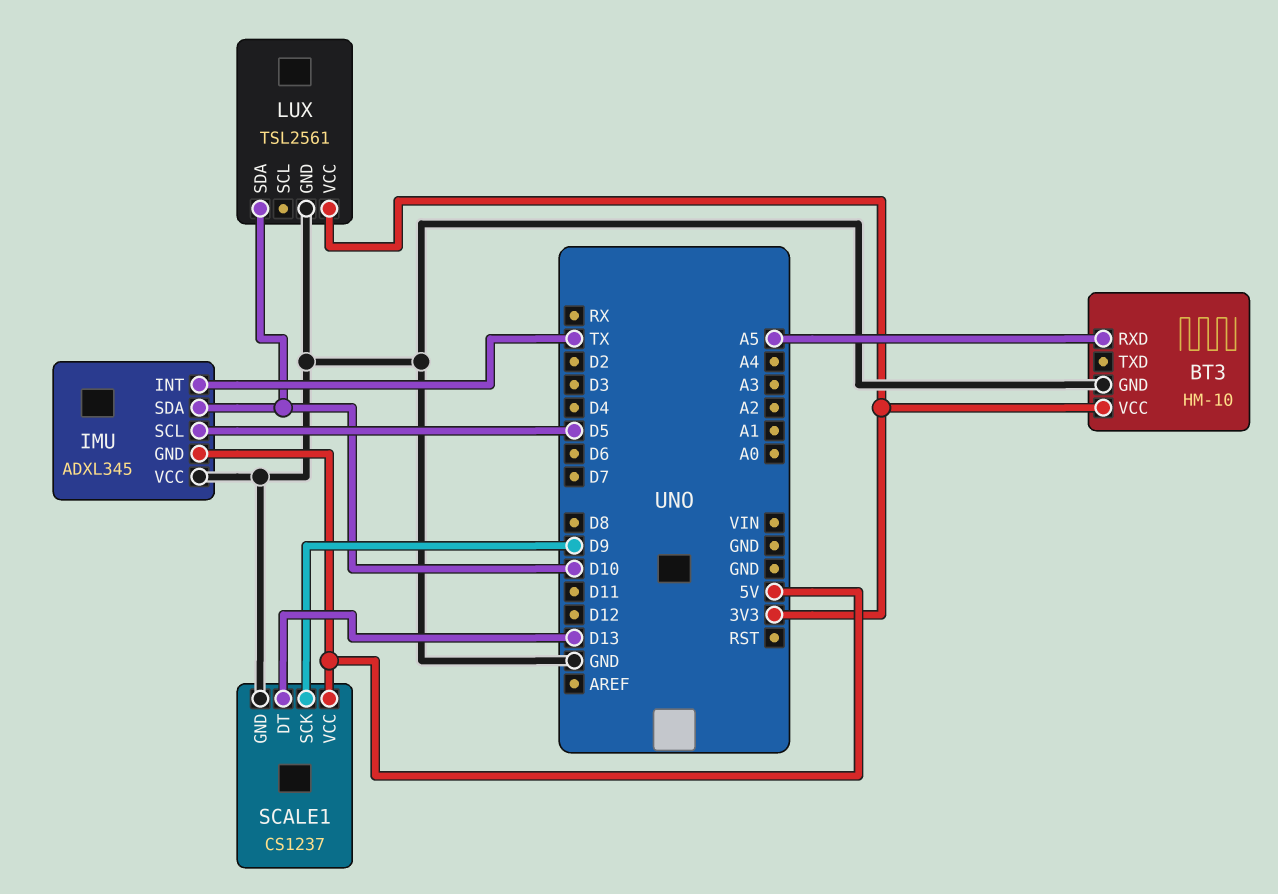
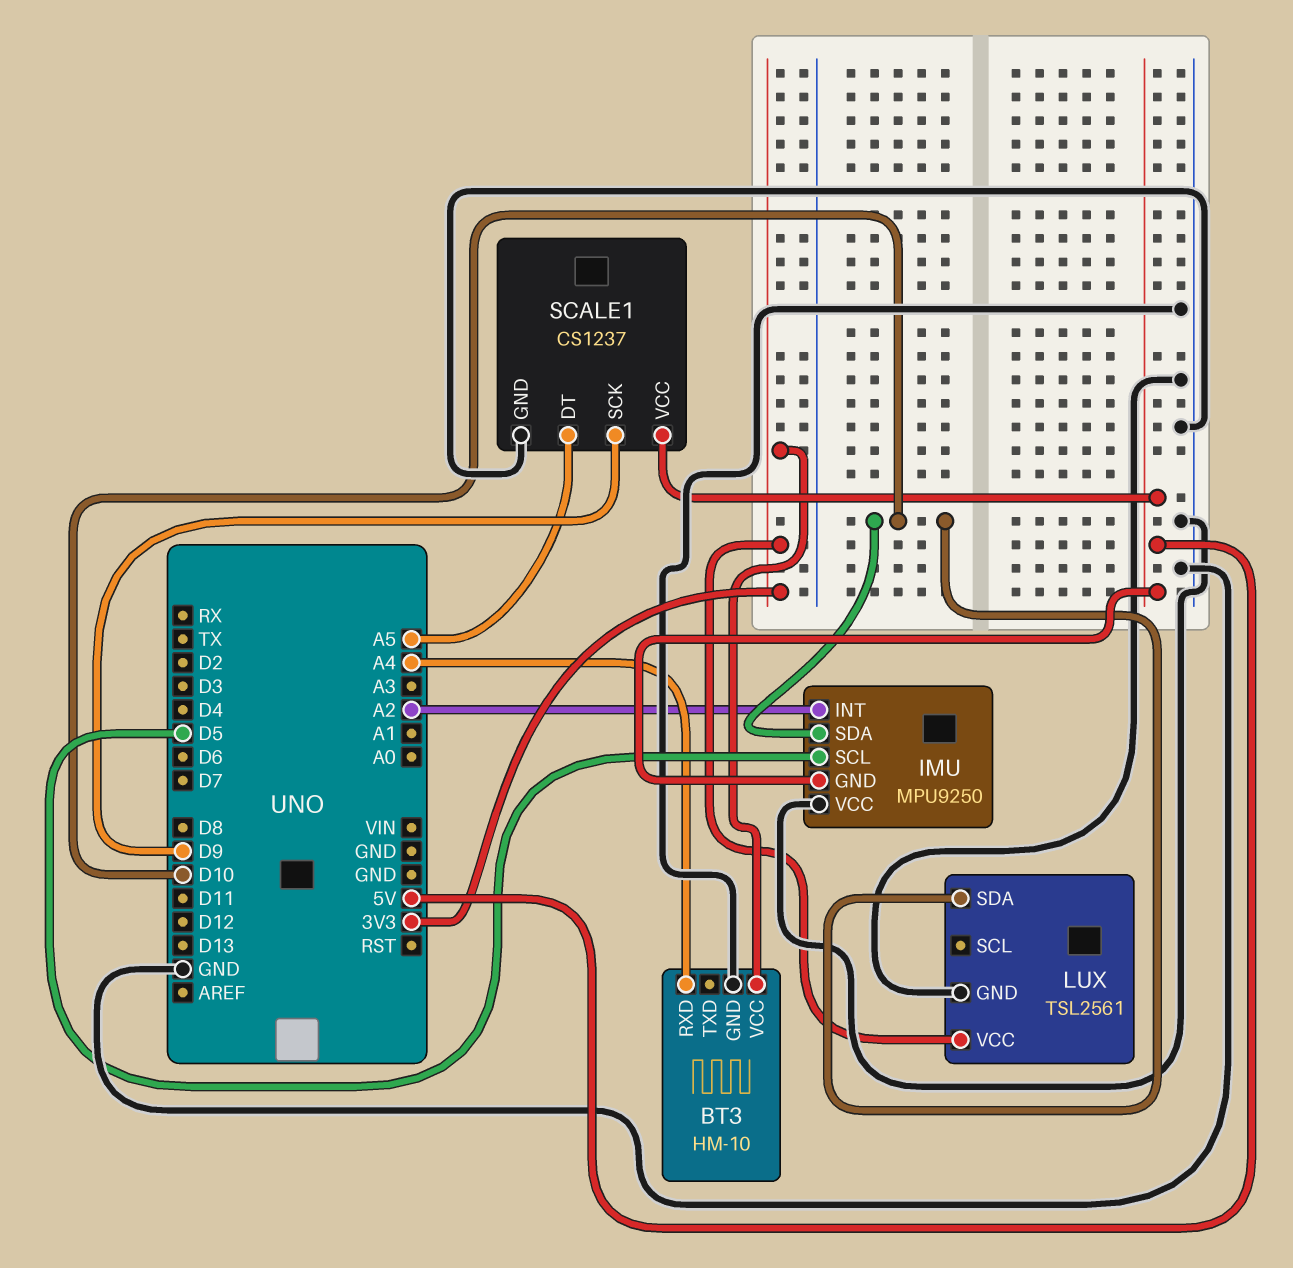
BT3 pin RXD: A5 -> A4
IMU: ADXL345 -> MPU9250
IMU pin INT: TX -> A2
SCALE1 pin DT: D13 -> A5

